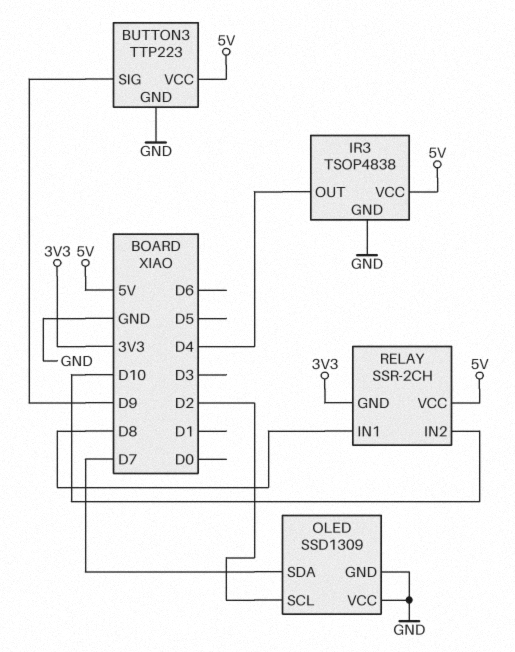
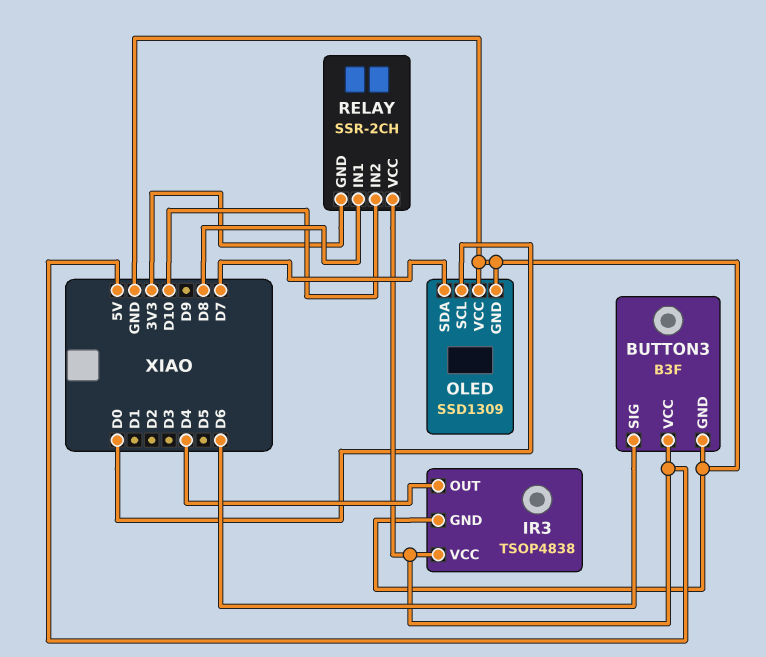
BUTTON3: TTP223 -> B3F
BUTTON3 pin SIG: D9 -> D6
OLED pin SCL: D2 -> D0

